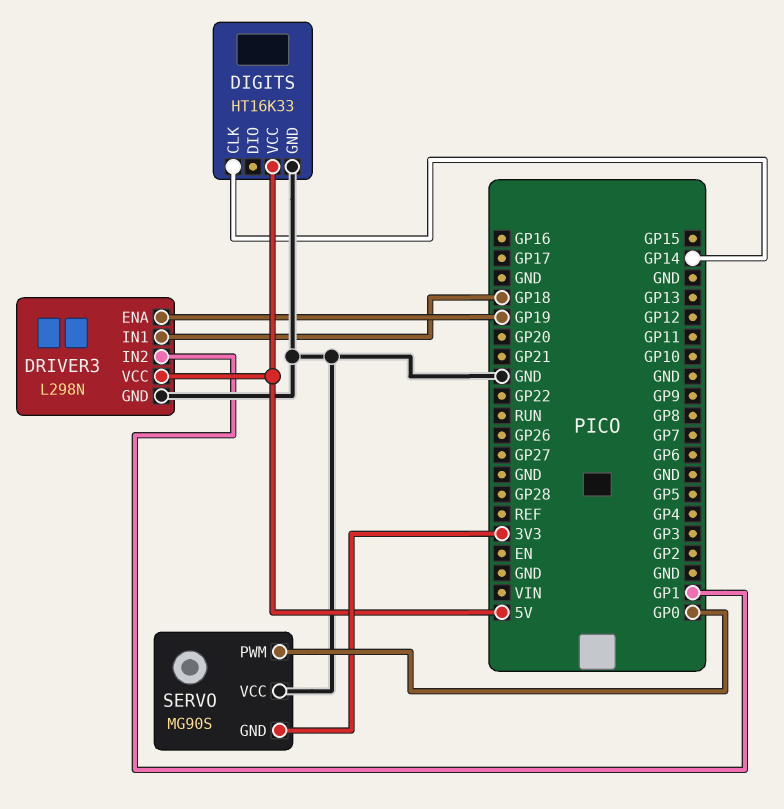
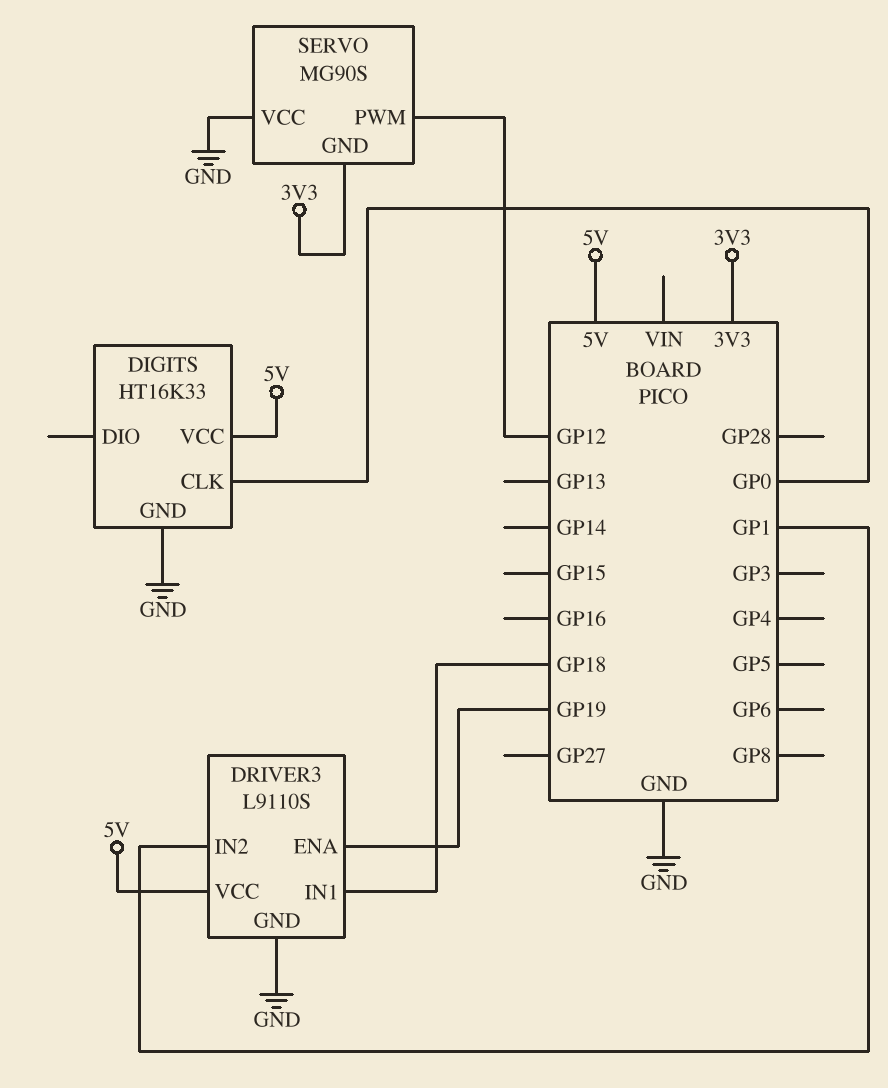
DIGITS pin CLK: GP14 -> GP0
DRIVER3: L298N -> L9110S
SERVO pin PWM: GP0 -> GP12

